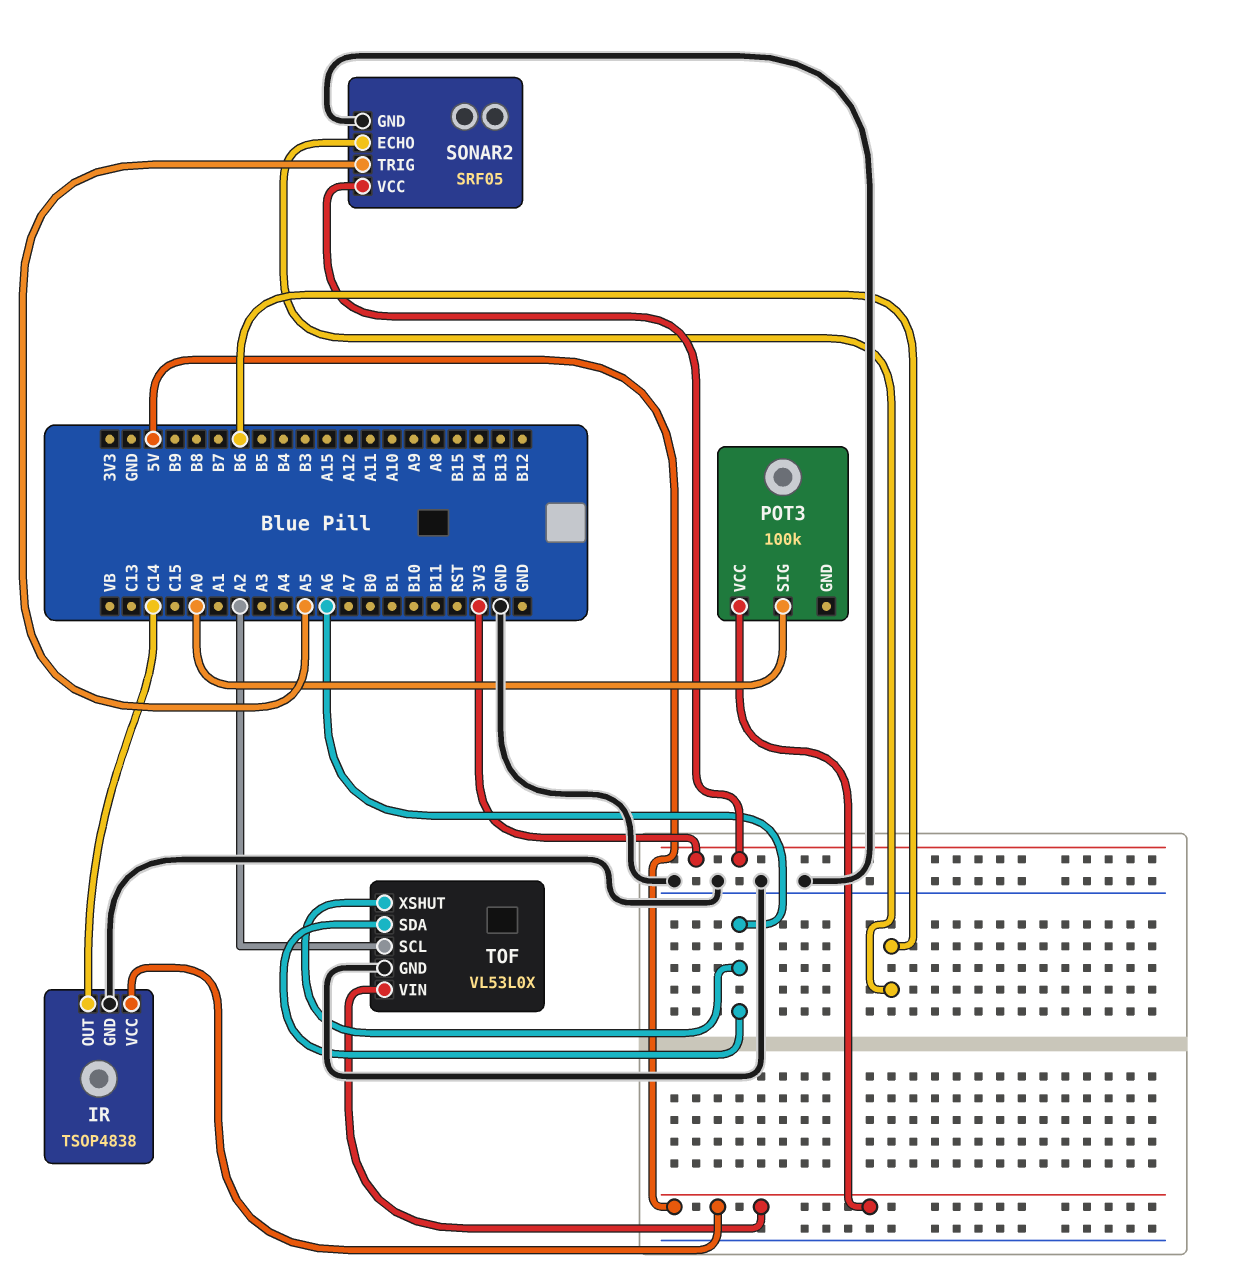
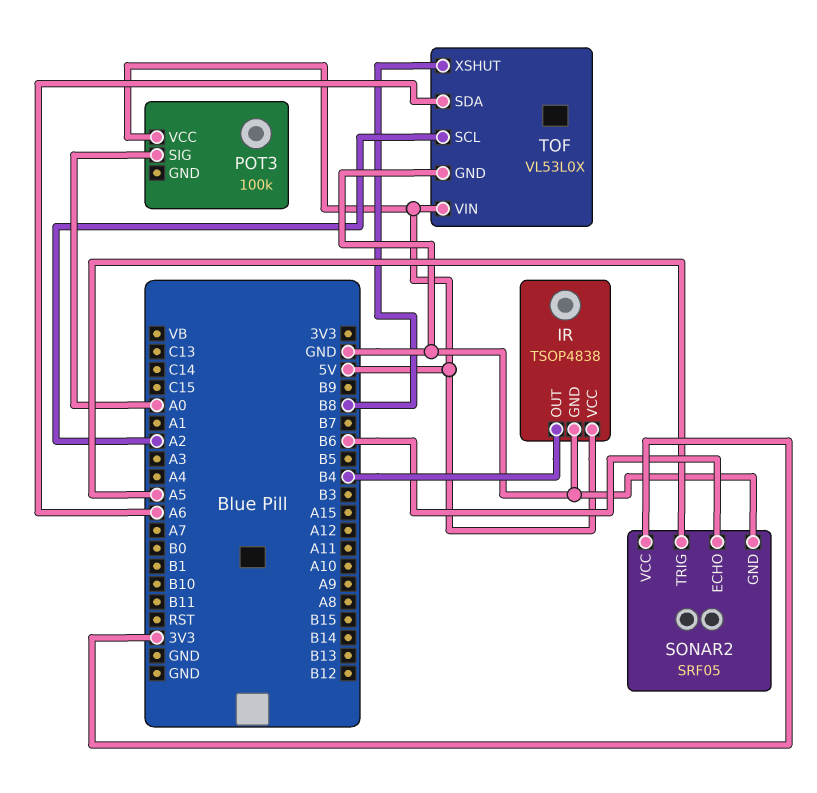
IR pin OUT: C14 -> B4
TOF pin XSHUT: A6 -> B8

